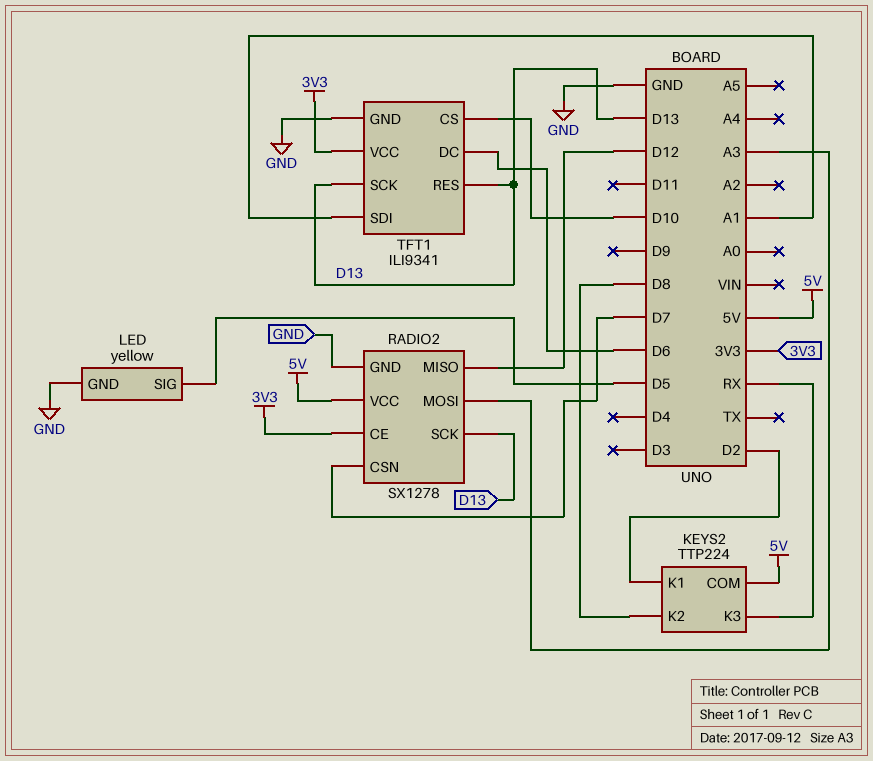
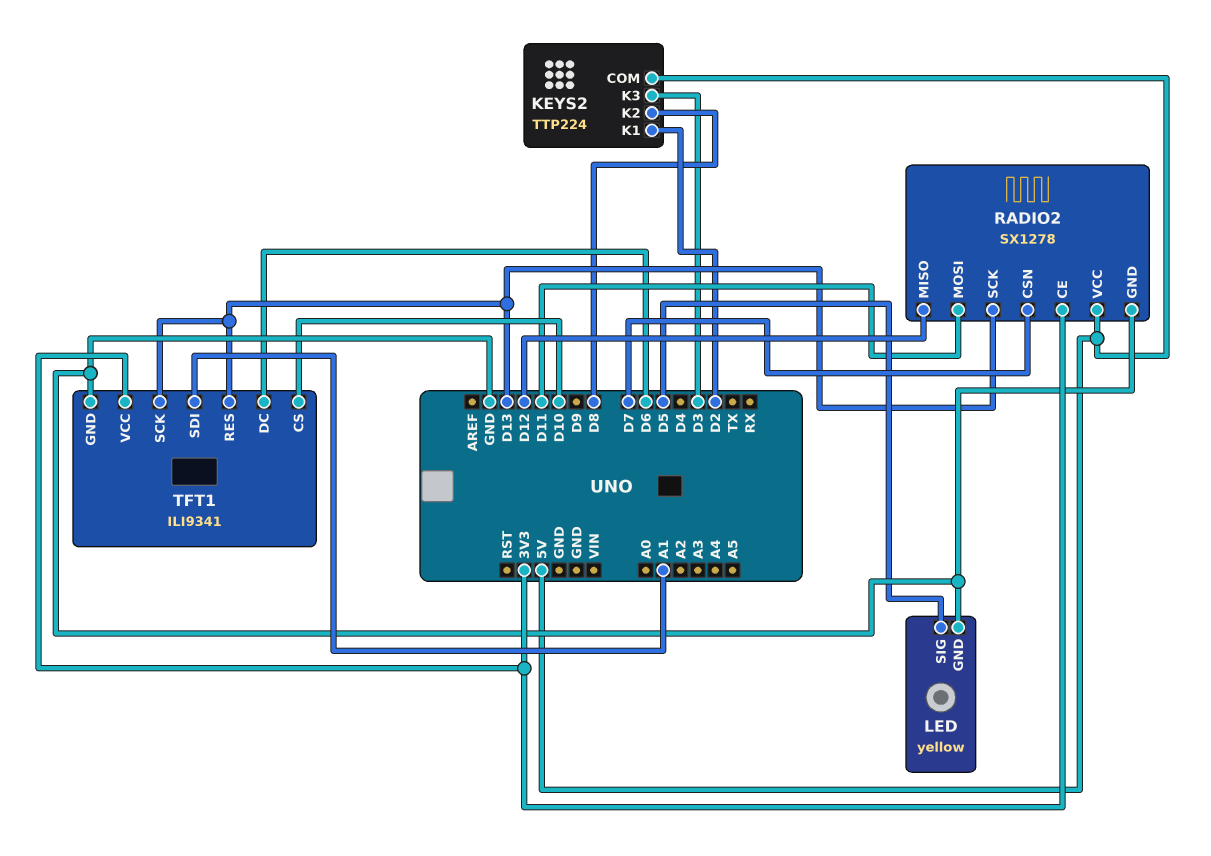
KEYS2 pin K3: RX -> D3
RADIO2 pin MOSI: A3 -> D11

